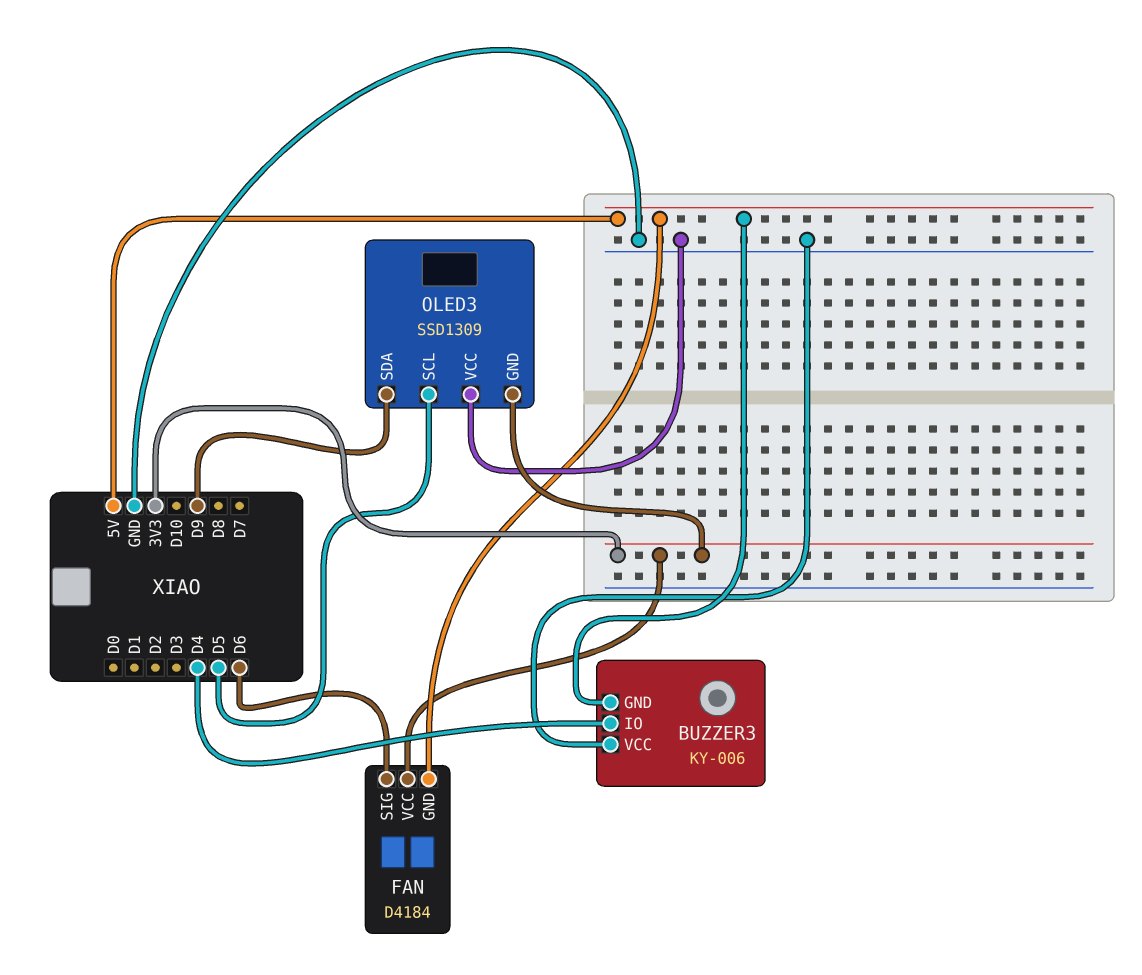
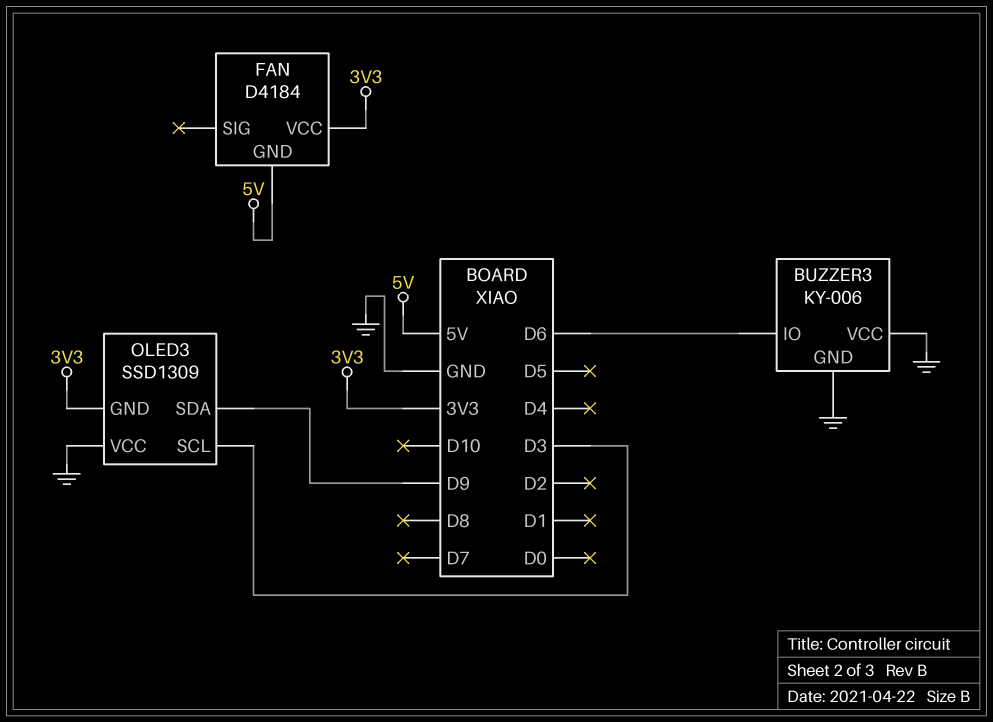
BUZZER3 pin GND: 5V -> GND
BUZZER3 pin IO: D4 -> D6
FAN pin SIG: D6 -> none
OLED3 pin SCL: D5 -> D3

